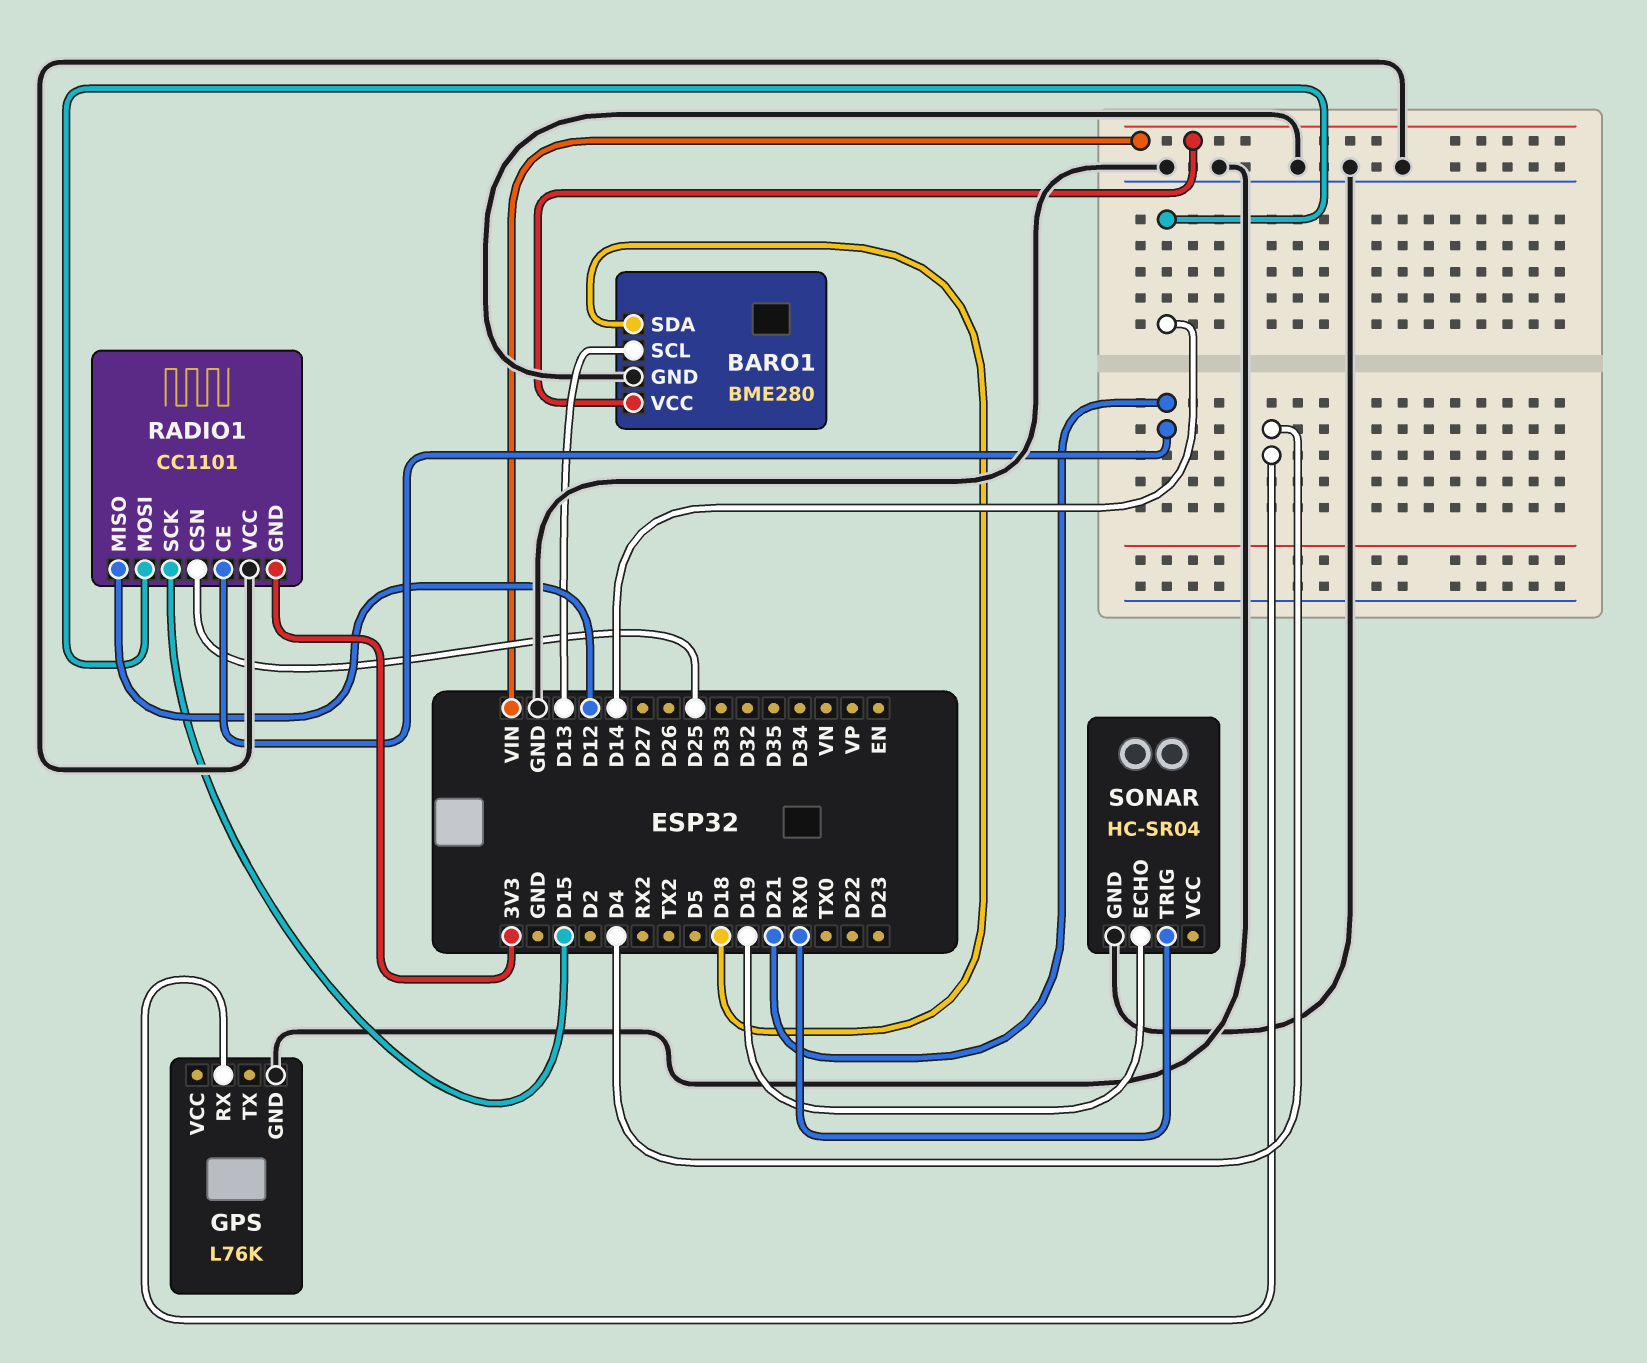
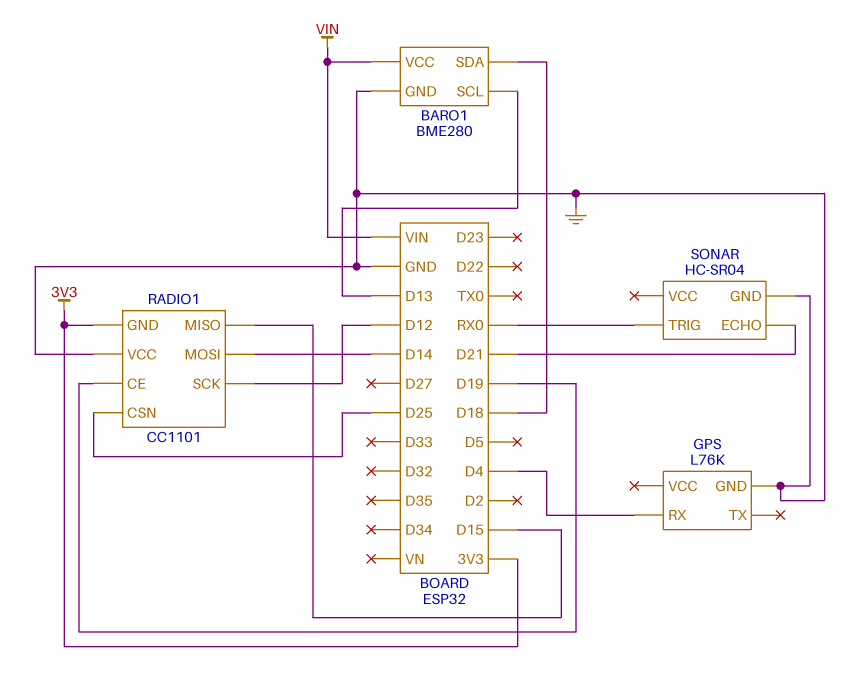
RADIO1 pin CE: D21 -> D19
RADIO1 pin MISO: D12 -> D15
RADIO1 pin SCK: D15 -> D12
SONAR pin ECHO: D19 -> D21

